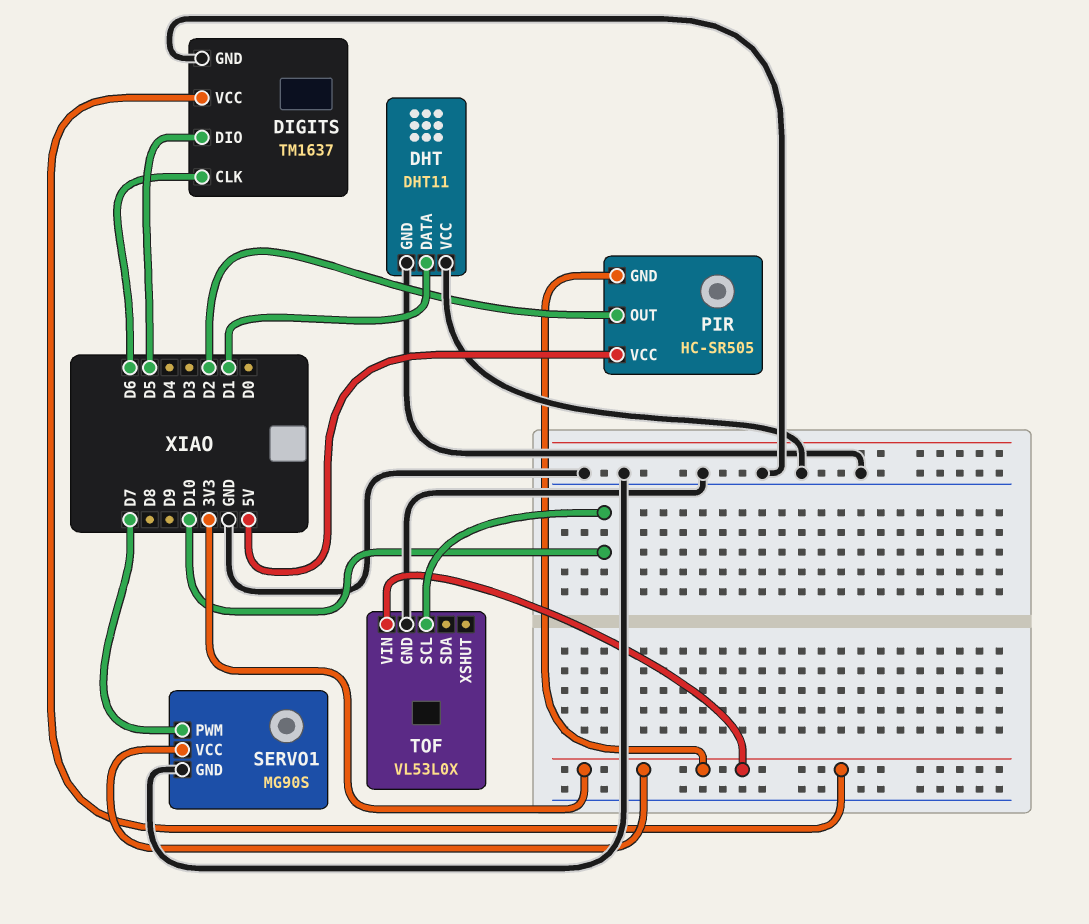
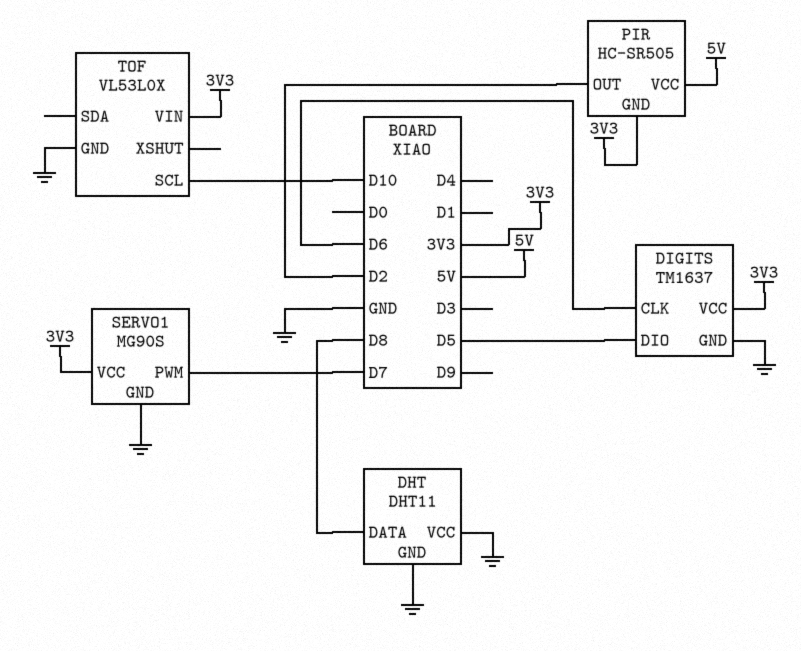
DHT pin DATA: D1 -> D8

